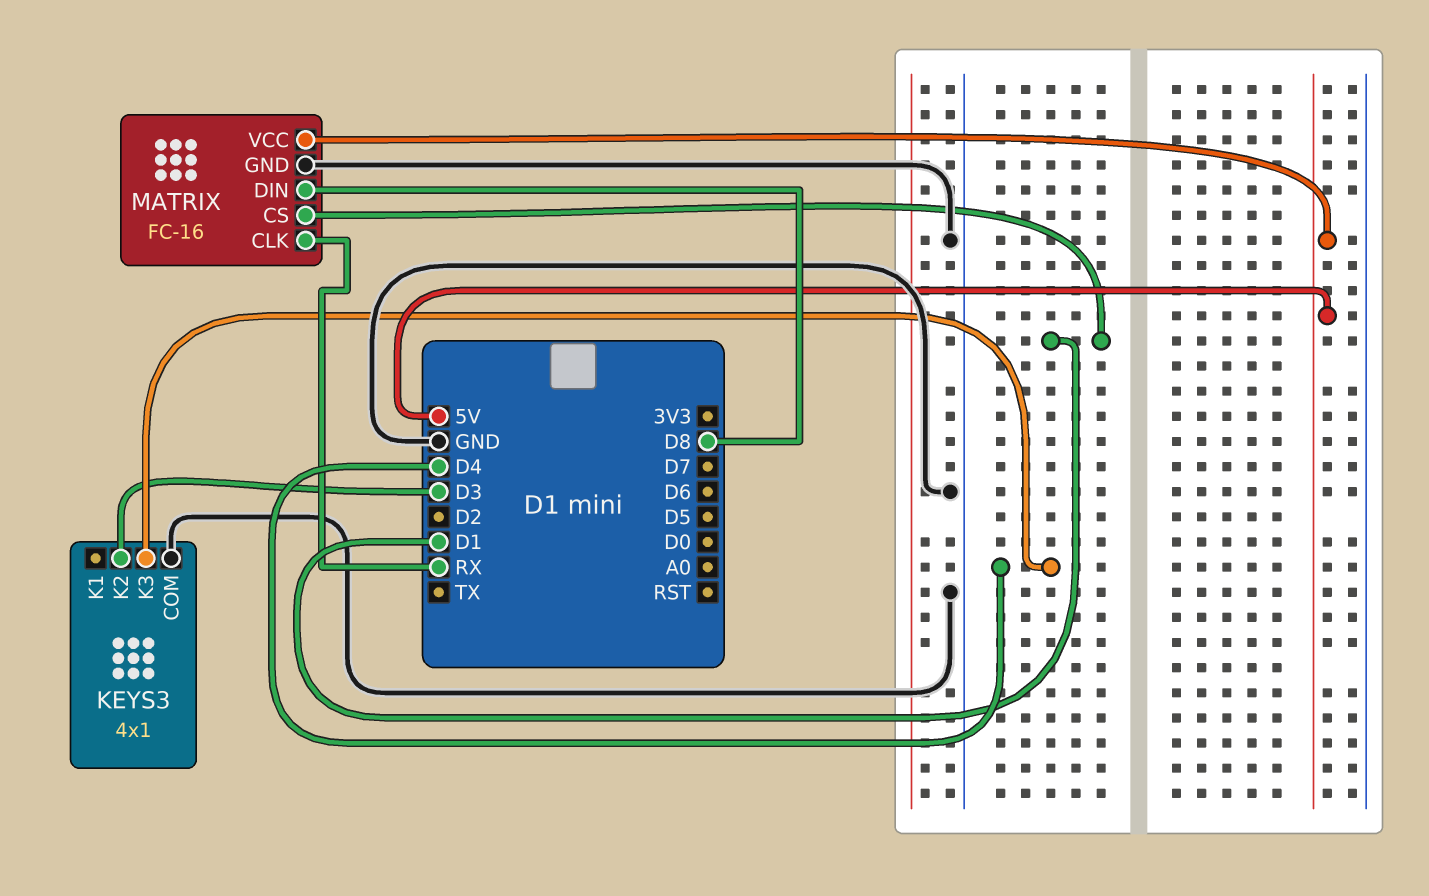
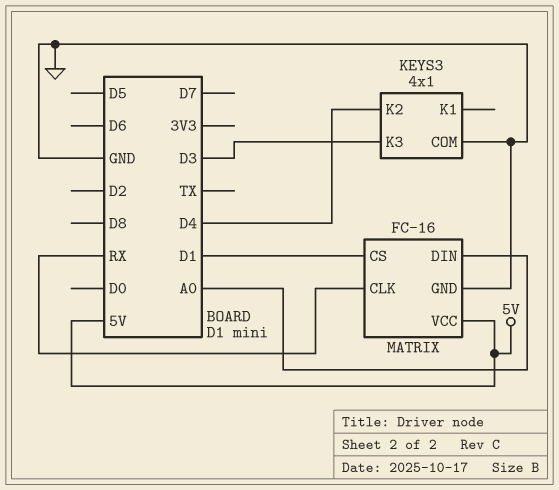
KEYS3 pin K2: D3 -> D4
KEYS3 pin K3: D4 -> D3
MATRIX pin DIN: D8 -> A0

